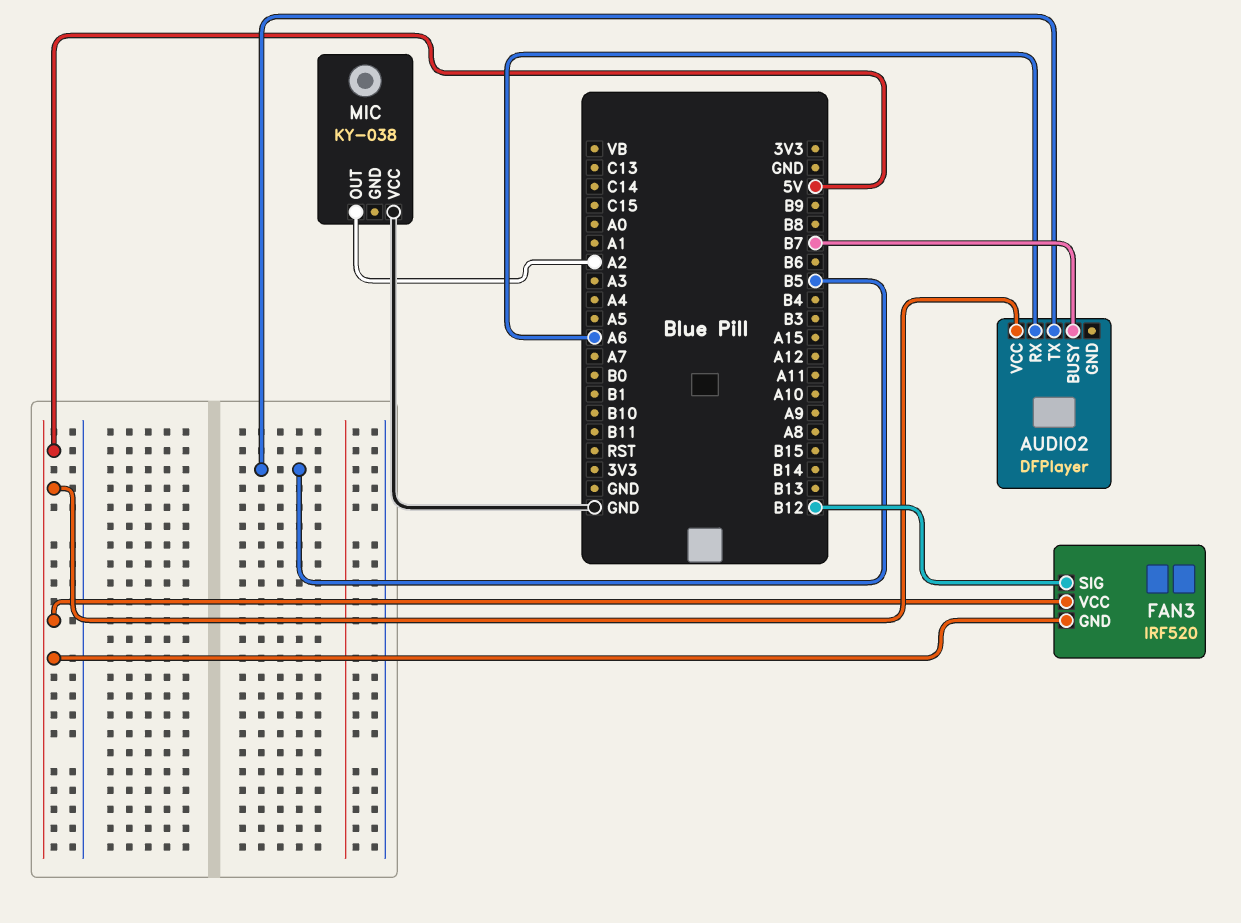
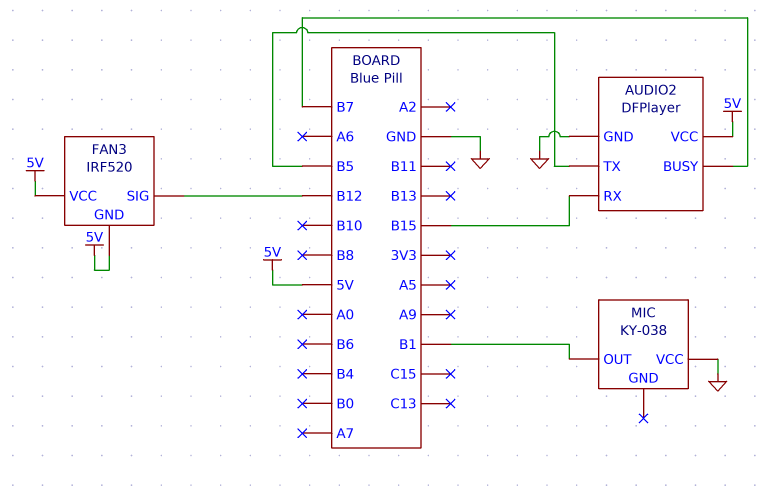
AUDIO2 pin GND: none -> GND
AUDIO2 pin RX: A6 -> B15
MIC pin OUT: A2 -> B1

